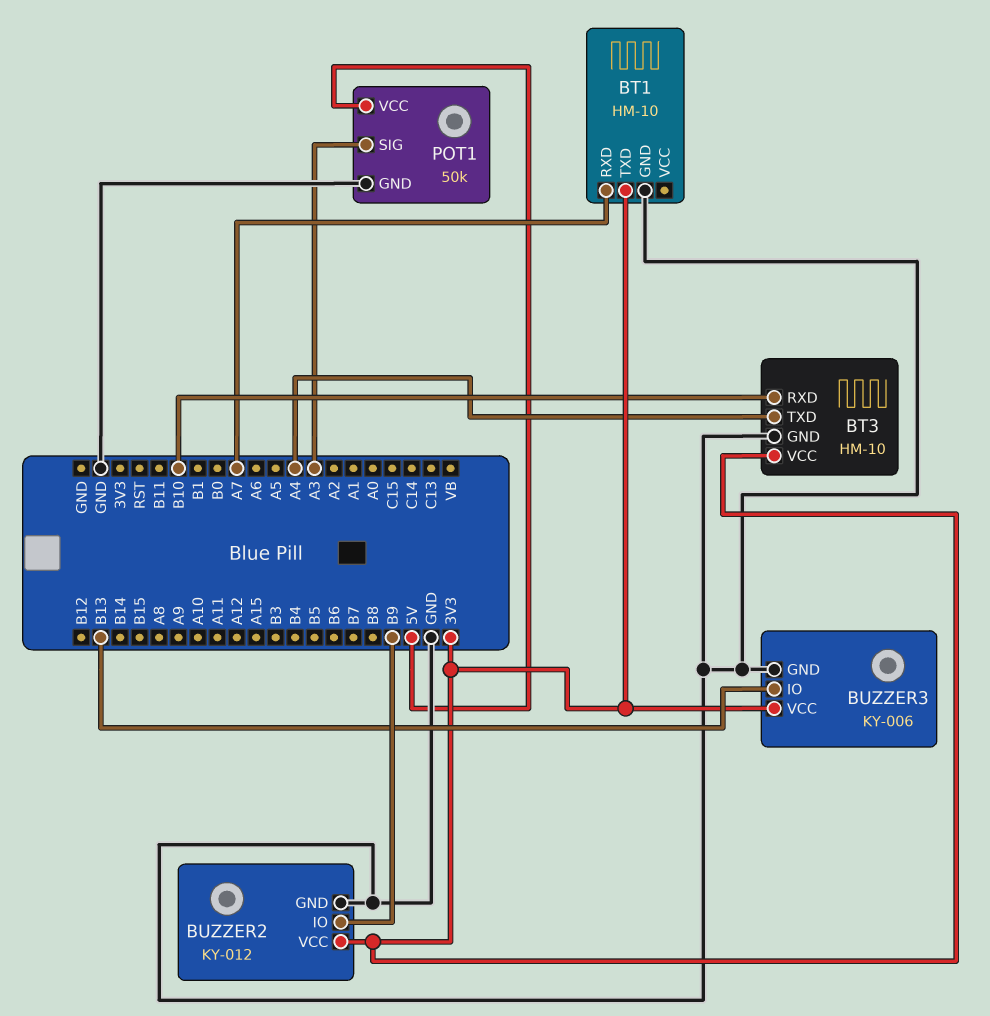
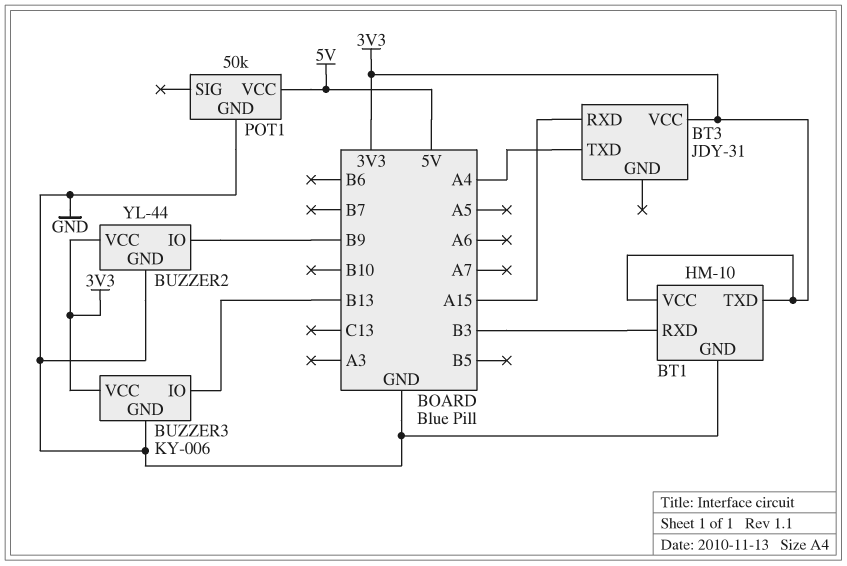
BT1 pin RXD: A7 -> B3
BT1 pin VCC: none -> 3V3
BT3: HM-10 -> JDY-31
BT3 pin GND: GND -> none
BT3 pin RXD: B10 -> A15
BUZZER2: KY-012 -> YL-44
POT1 pin SIG: A3 -> none

